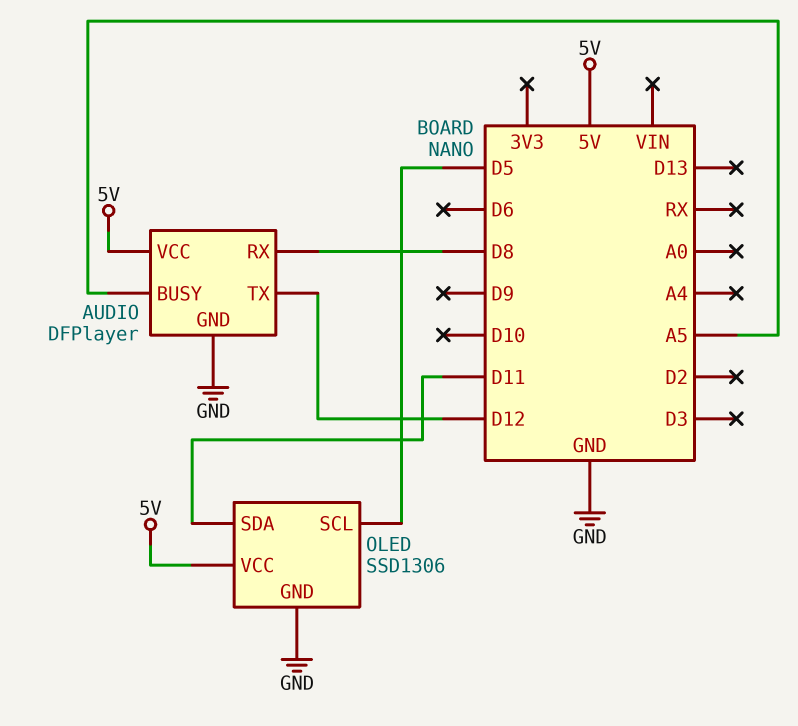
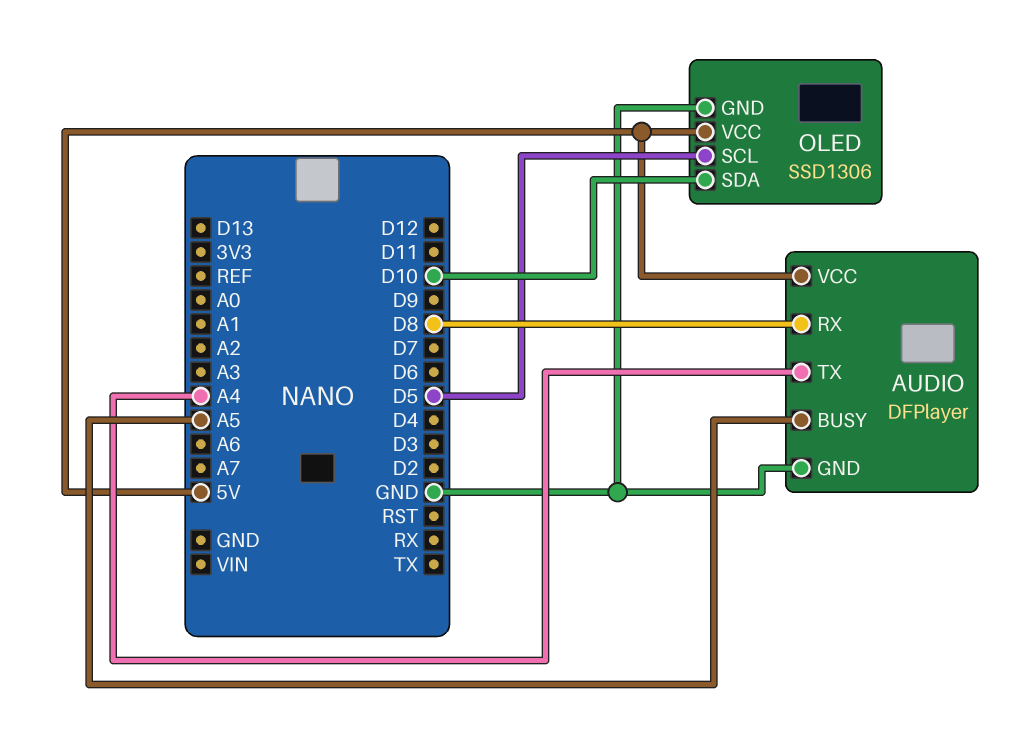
AUDIO pin TX: D12 -> A4
OLED pin SDA: D11 -> D10

